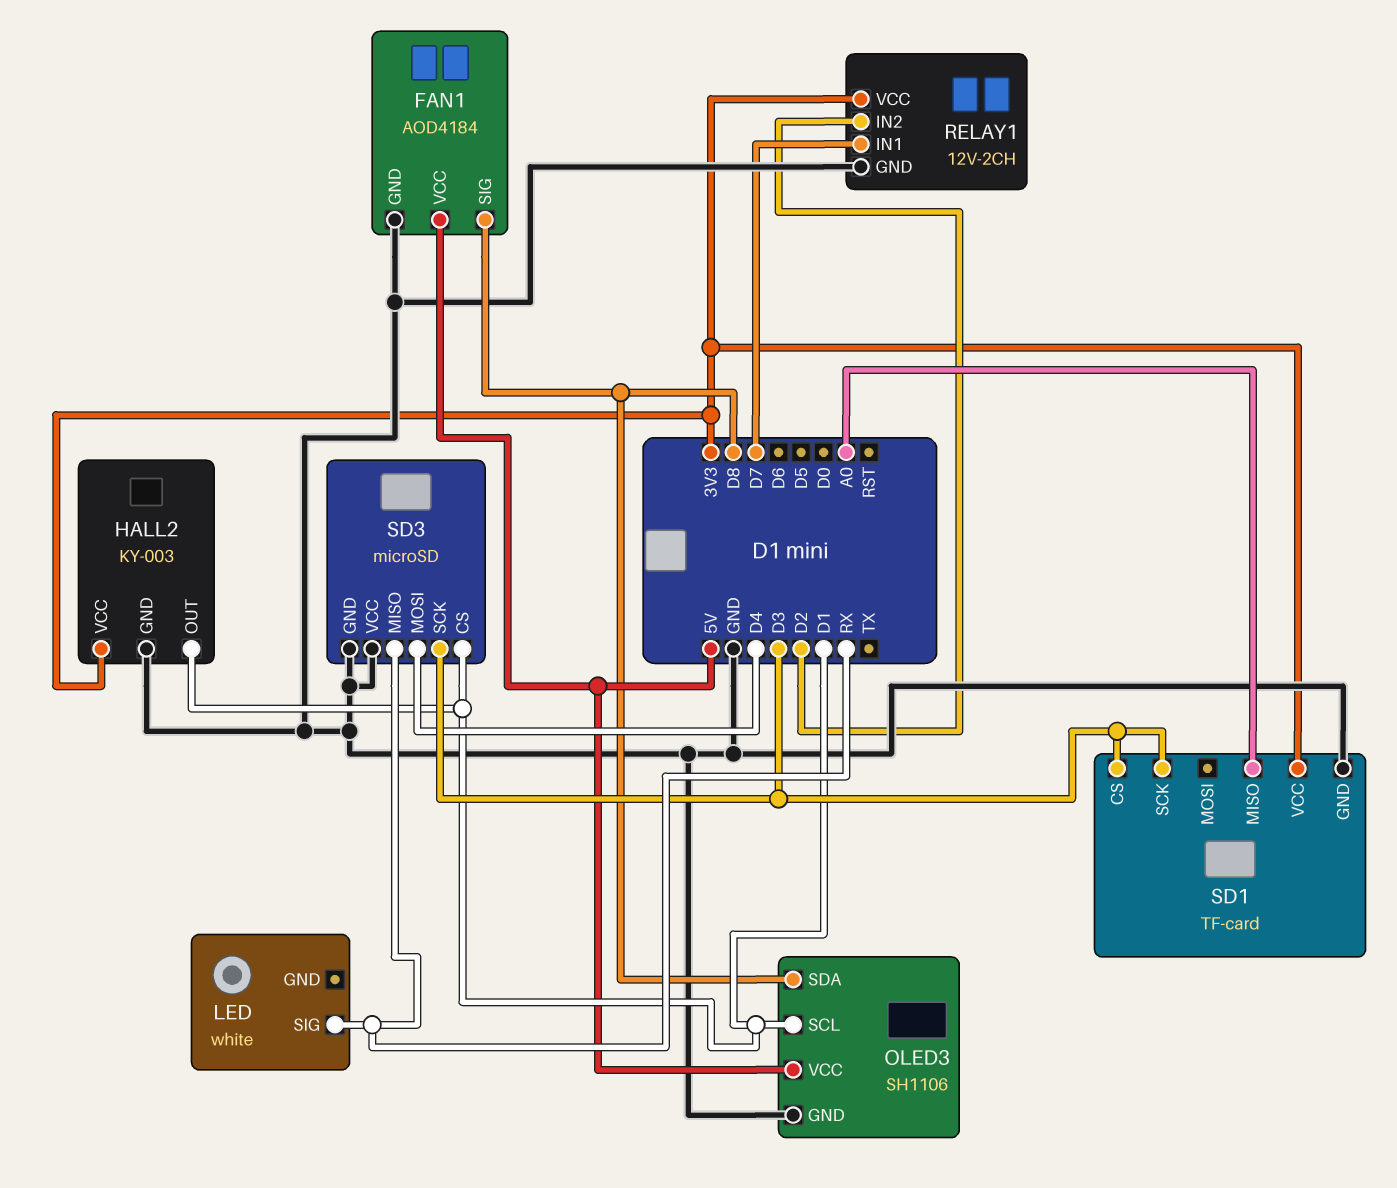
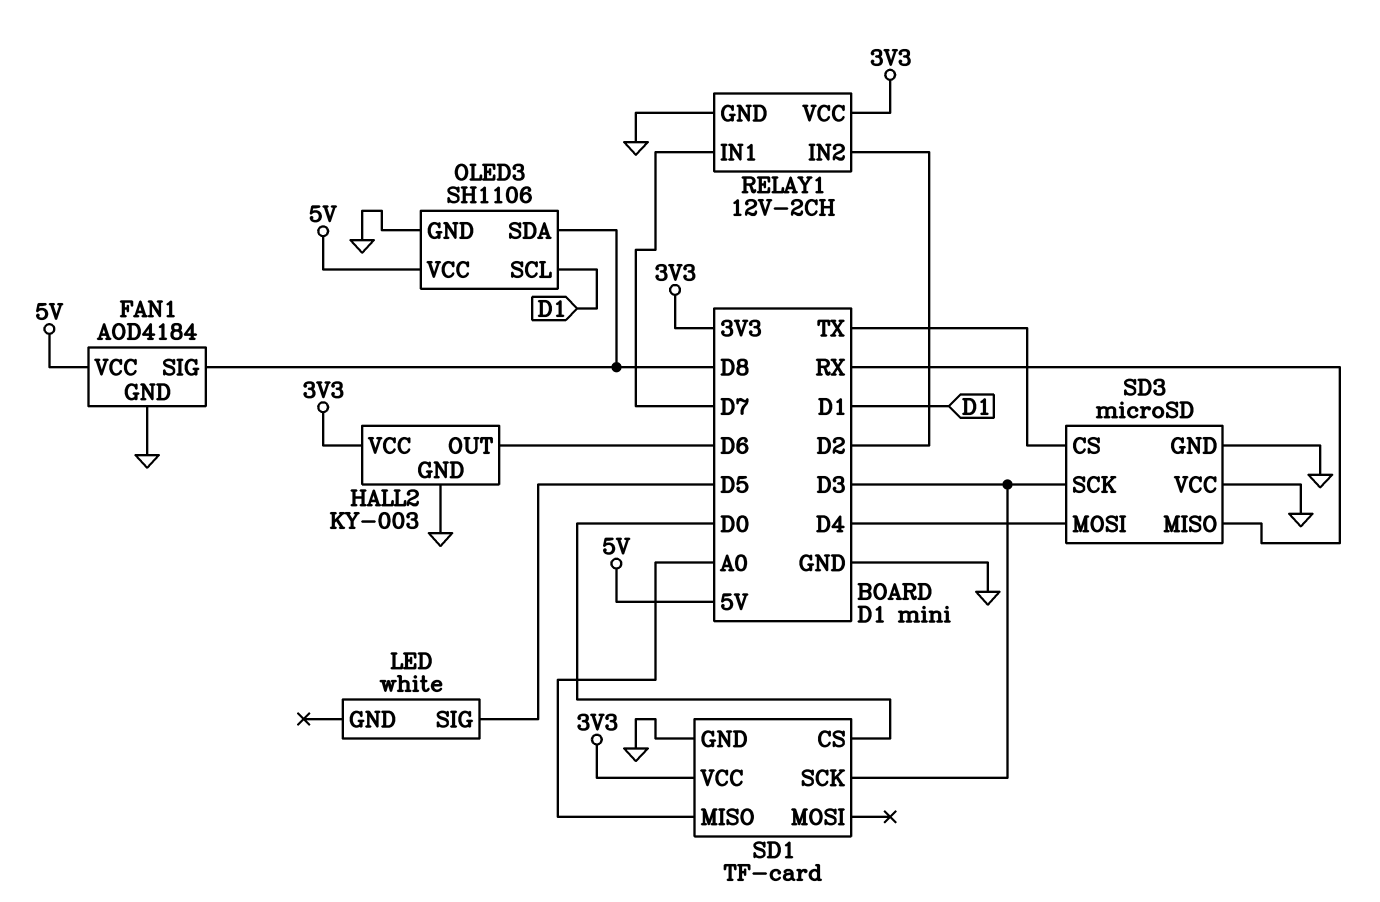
HALL2 pin OUT: D1 -> D6
LED pin SIG: RX -> D5
SD1 pin CS: D3 -> D0
SD3 pin CS: D1 -> TX

